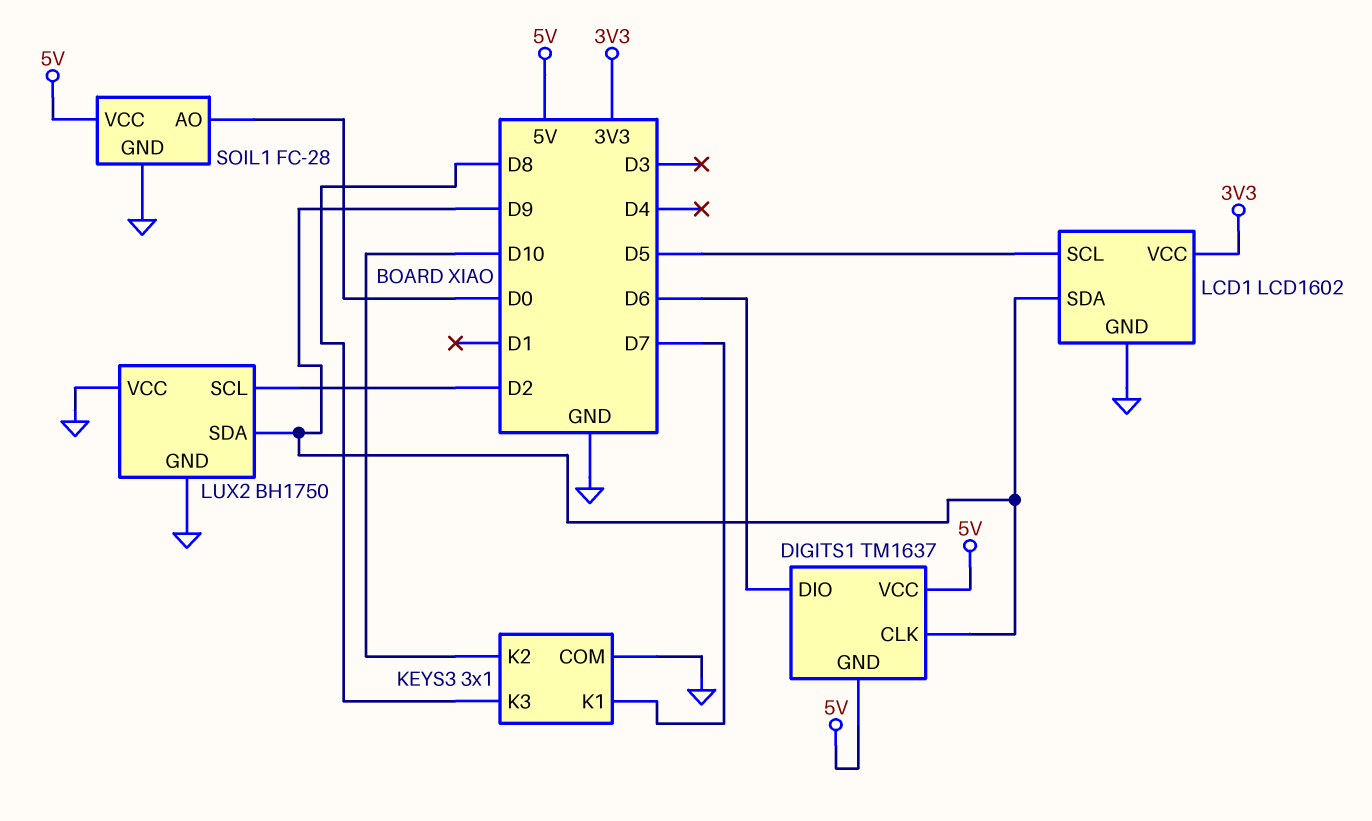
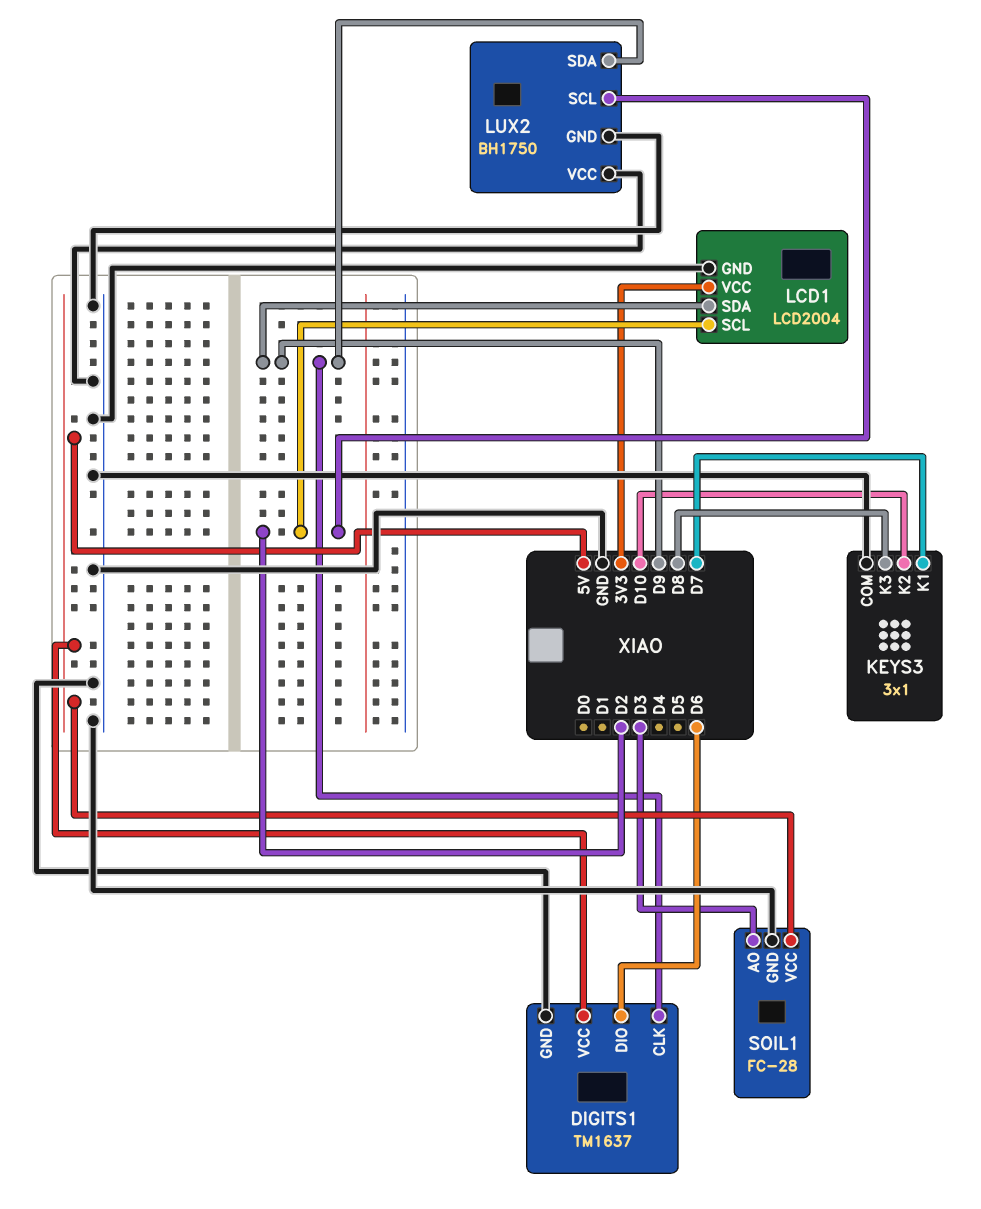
DIGITS1 pin GND: 5V -> GND
LCD1: LCD1602 -> LCD2004
LCD1 pin SCL: D5 -> D2
SOIL1 pin AO: D0 -> D3

